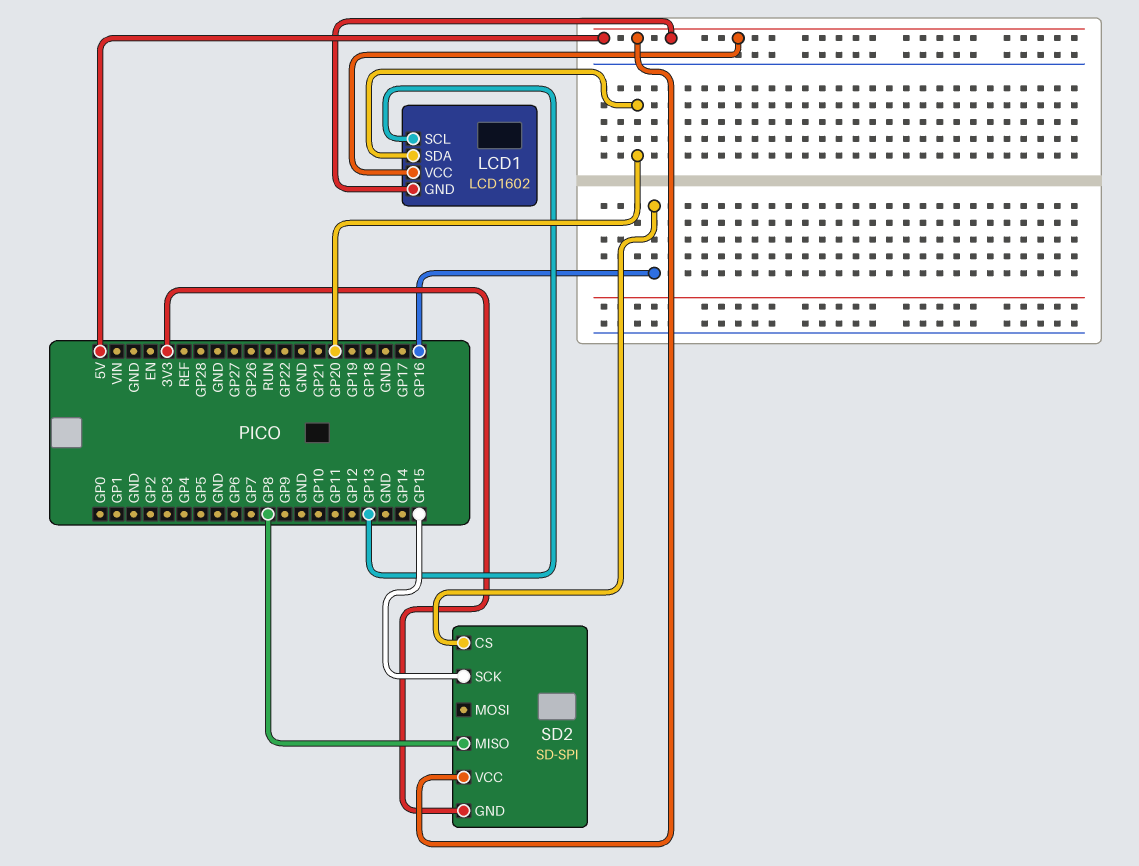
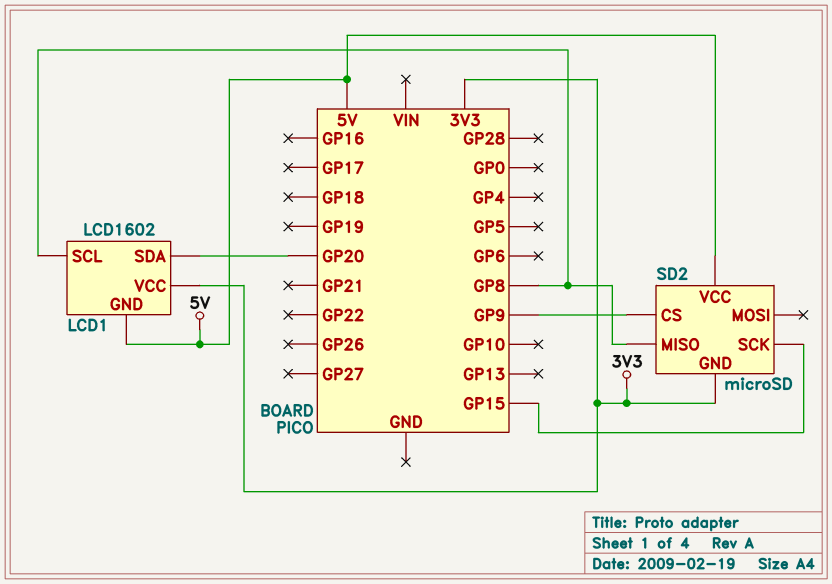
LCD1 pin SCL: GP13 -> GP8
LCD1 pin VCC: 5V -> 3V3
SD2: SD-SPI -> microSD
SD2 pin CS: GP16 -> GP9

